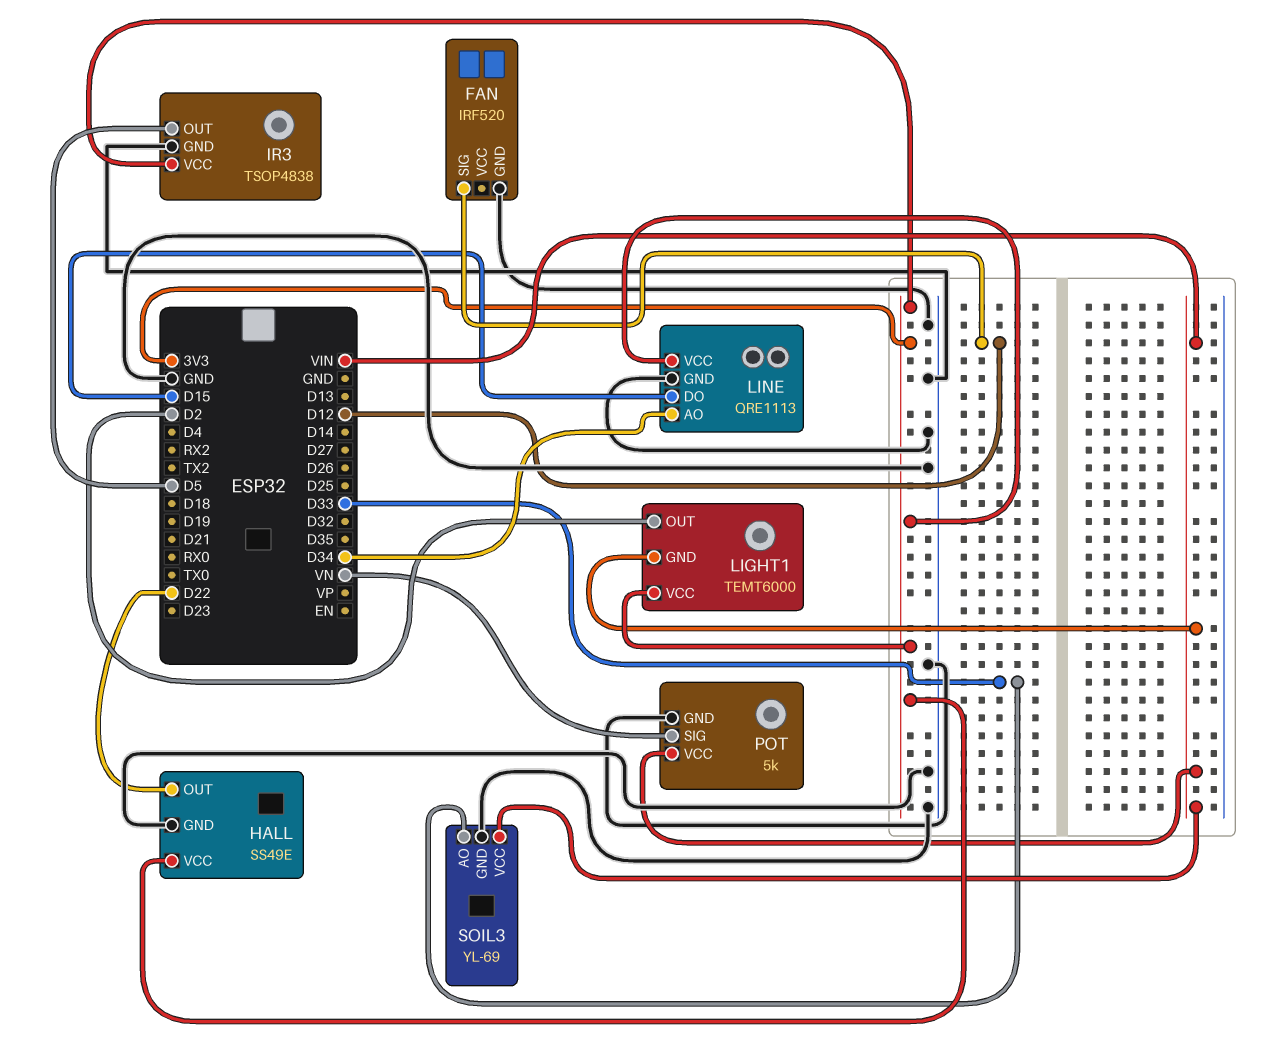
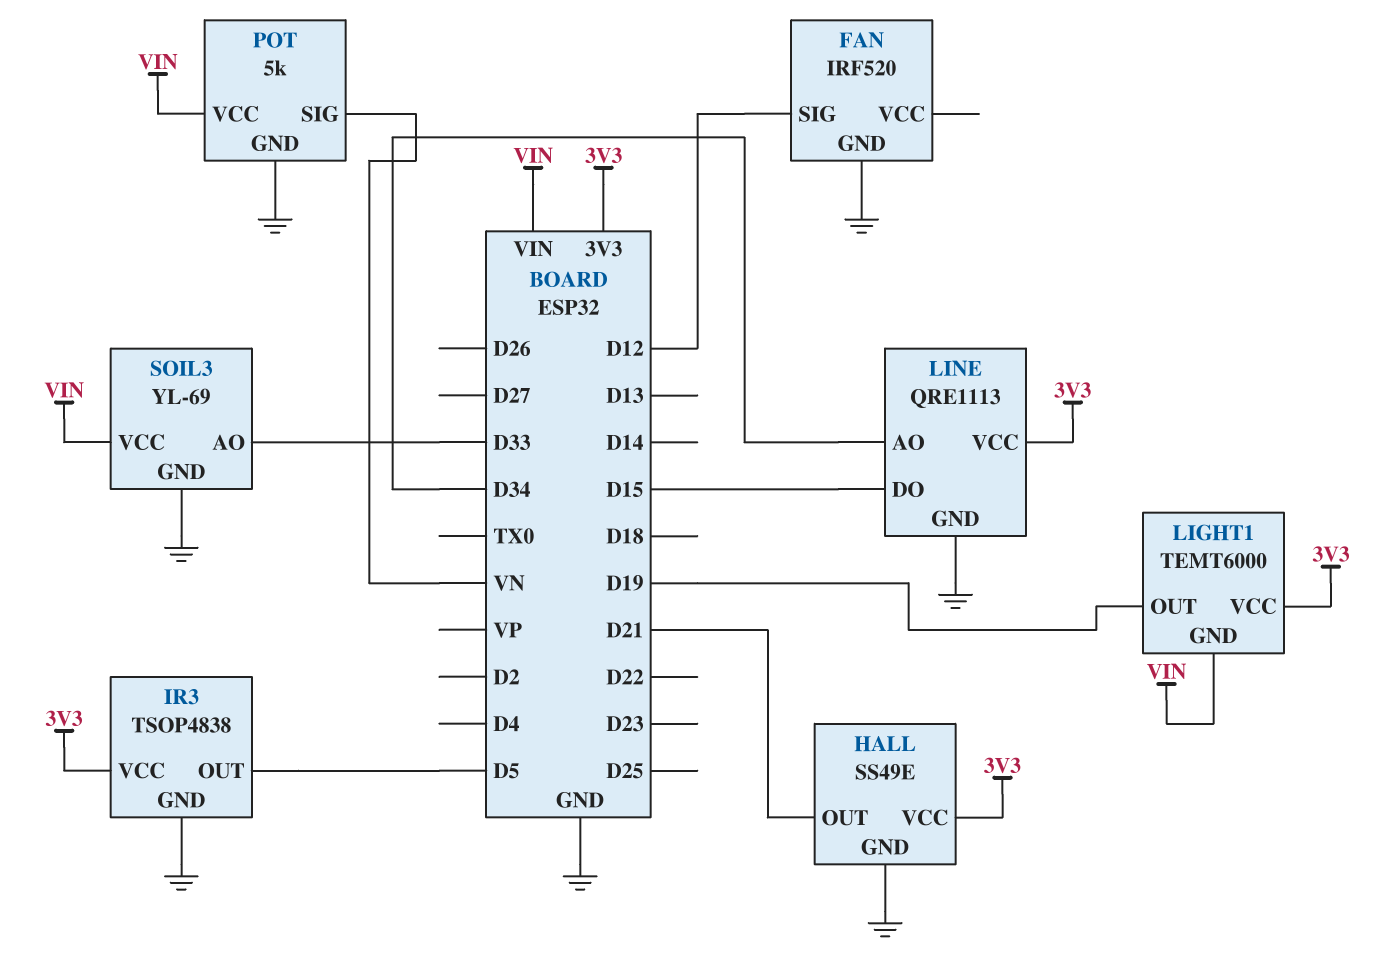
HALL pin OUT: D22 -> D21
LIGHT1 pin OUT: D2 -> D19

